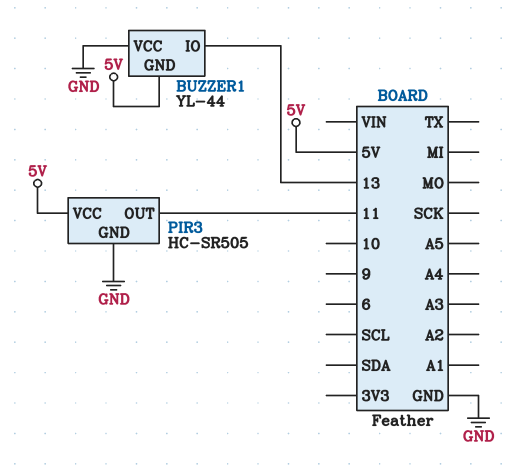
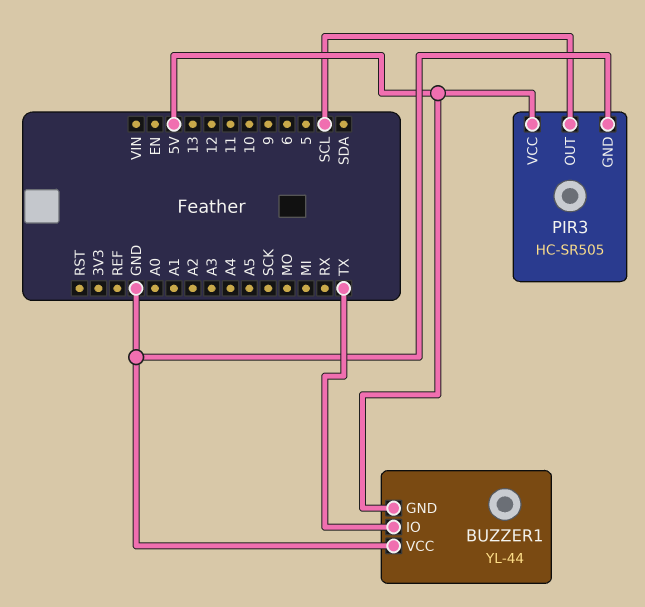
BUZZER1 pin IO: 13 -> TX
PIR3 pin OUT: 11 -> SCL

